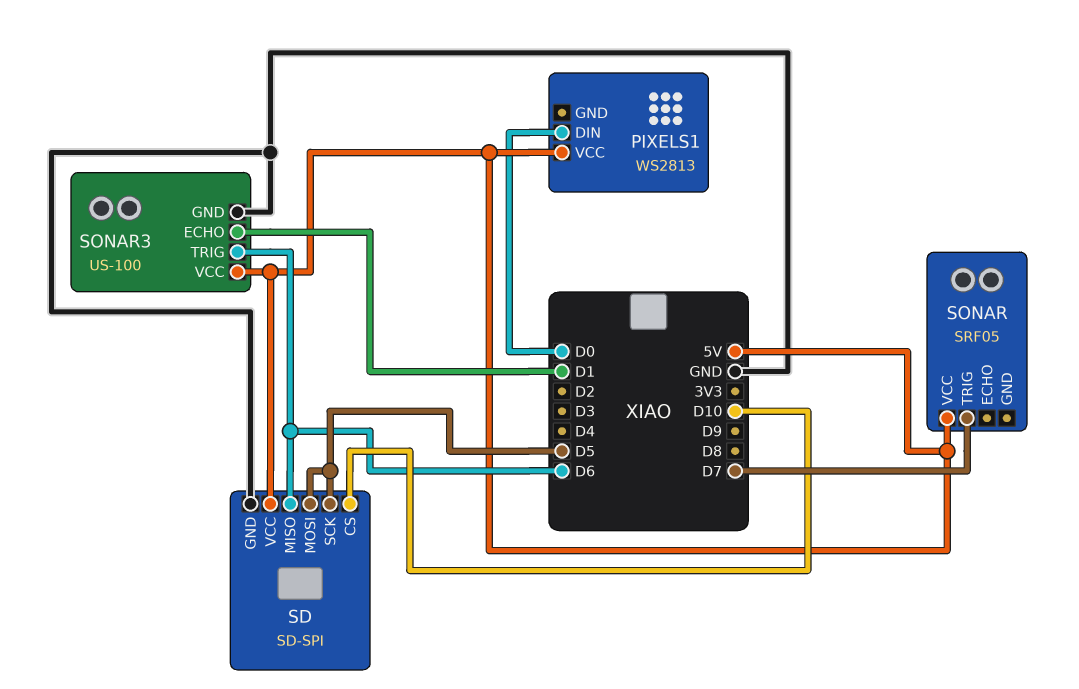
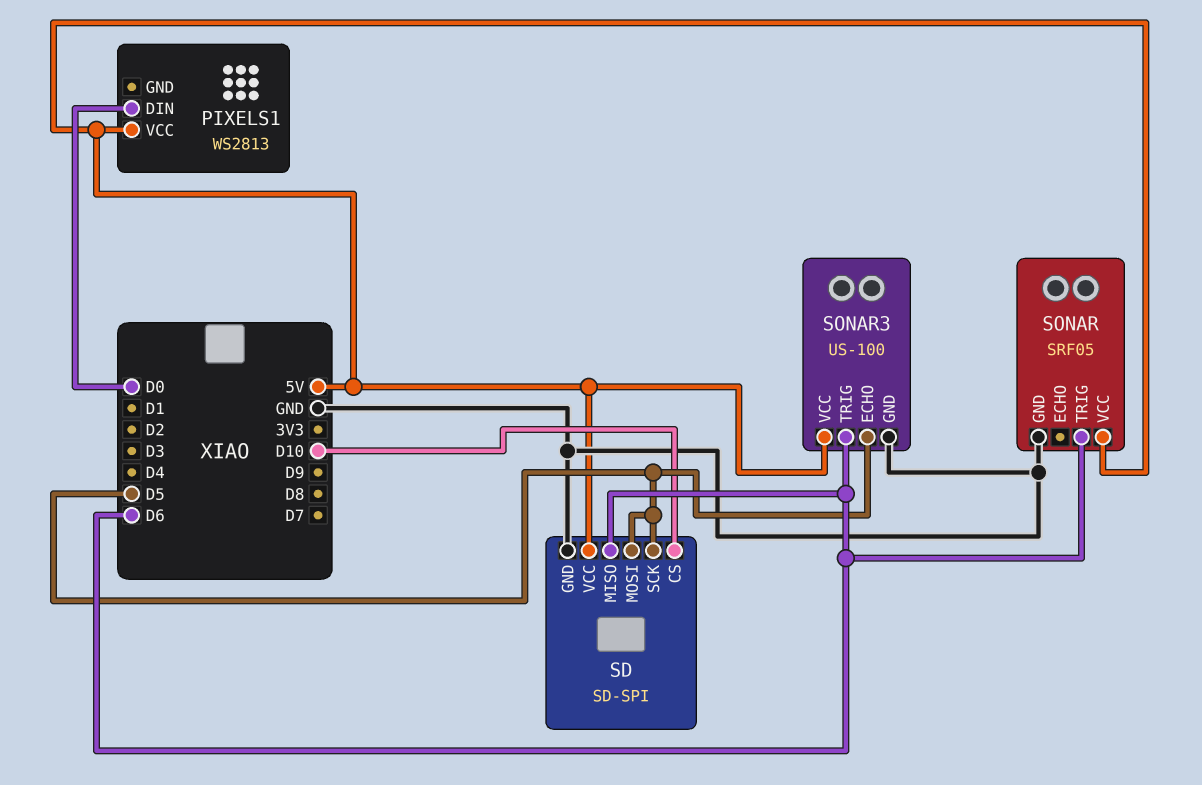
SONAR pin GND: none -> GND
SONAR pin TRIG: D7 -> D6
SONAR3 pin ECHO: D1 -> D5

